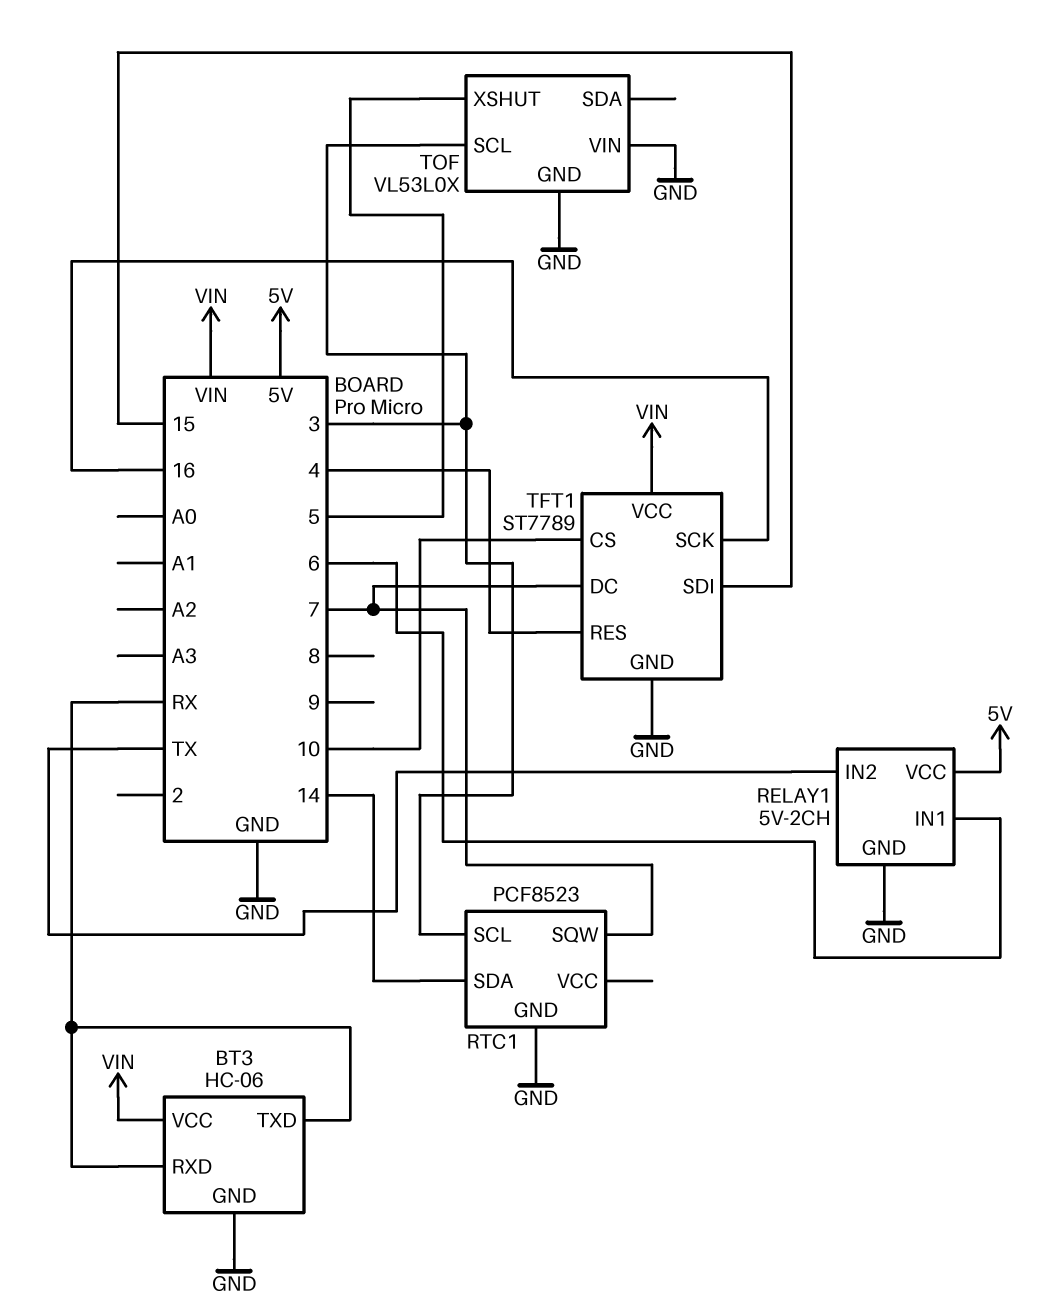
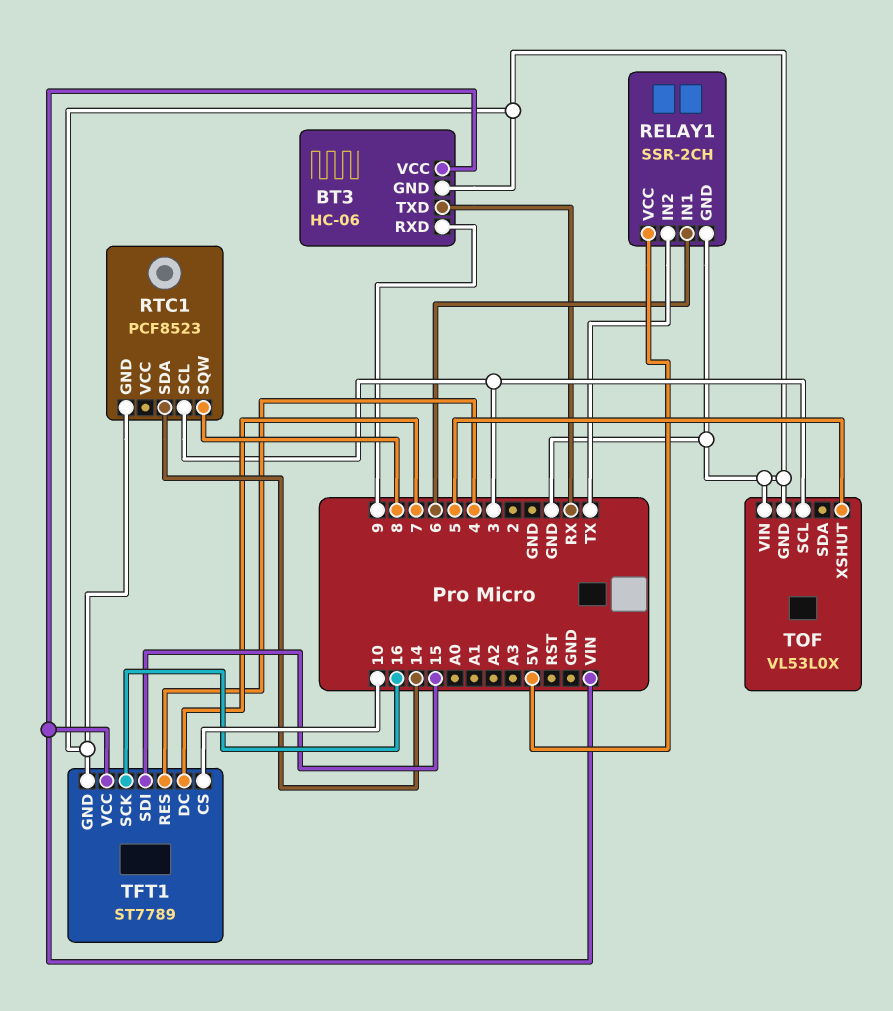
BT3 pin RXD: RX -> 9
RELAY1: 5V-2CH -> SSR-2CH
RTC1 pin SQW: 7 -> 8

